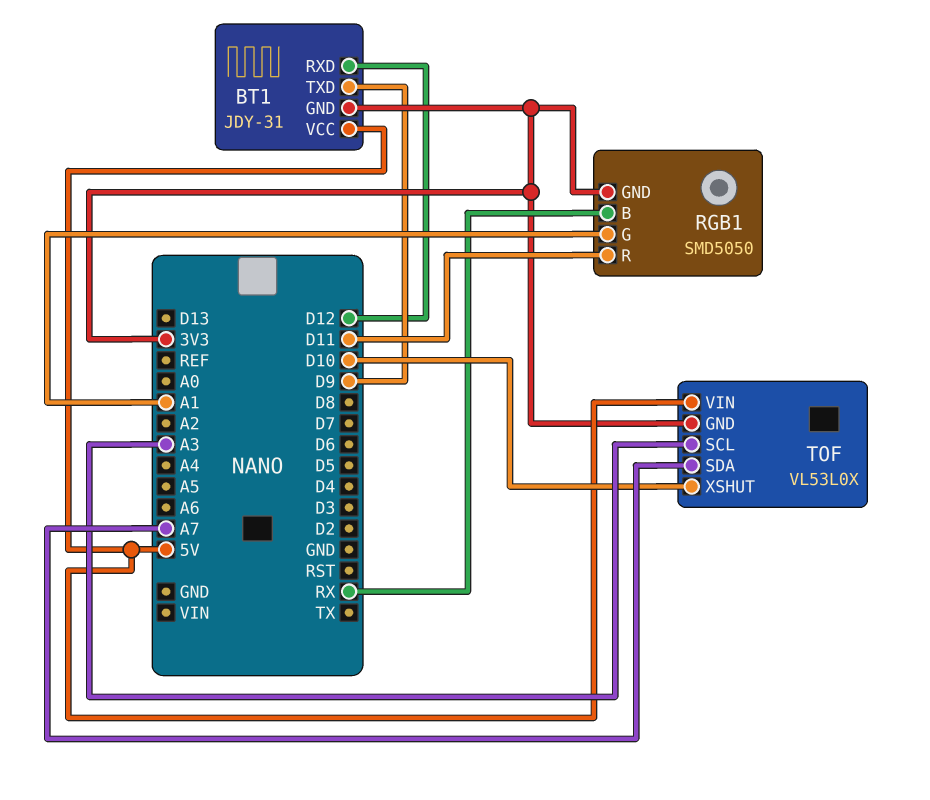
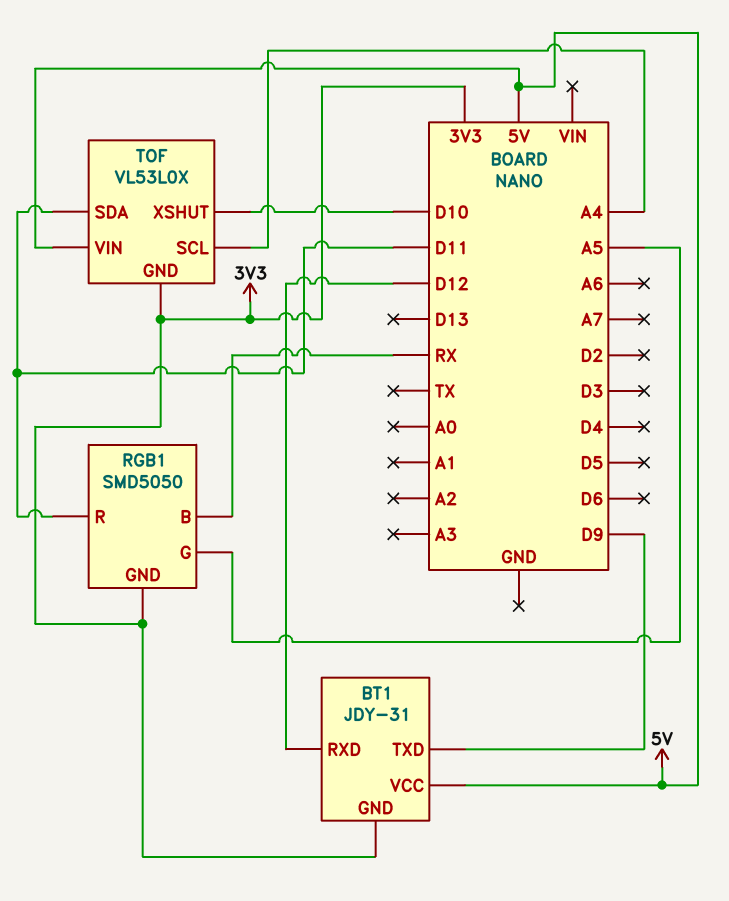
RGB1 pin G: A1 -> A5
TOF pin SCL: A3 -> A4
TOF pin SDA: A7 -> D11

